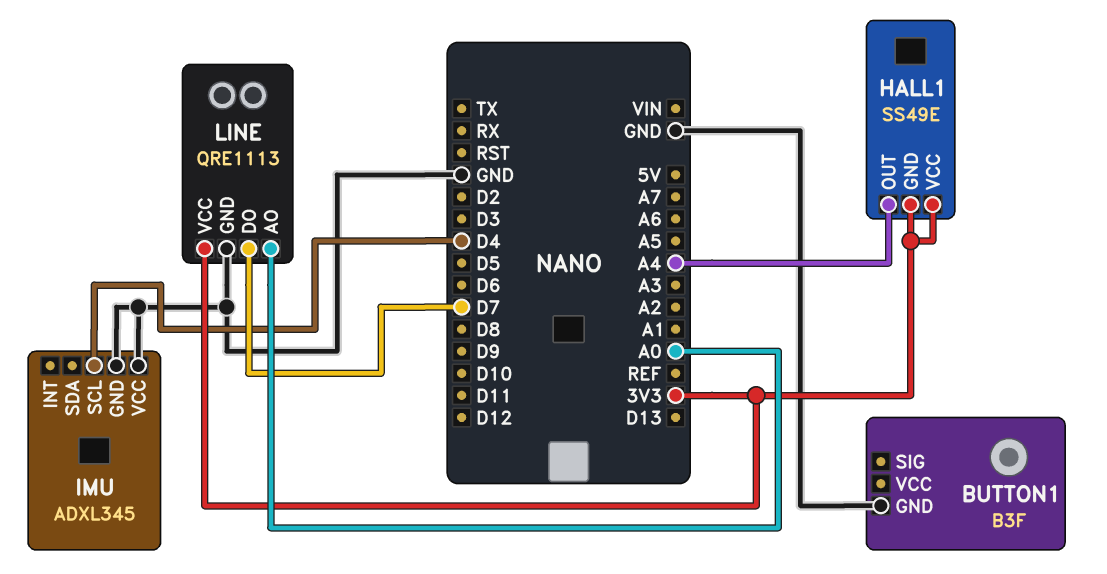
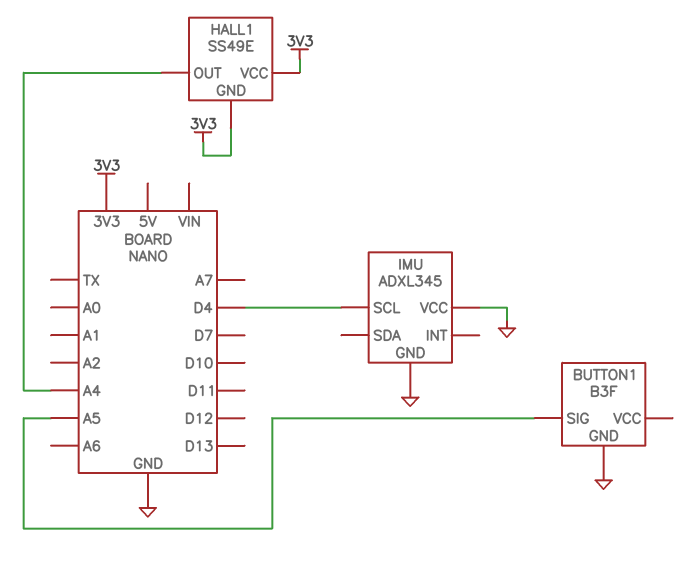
BUTTON1 pin SIG: none -> A5
LINE: QRE1113 -> none
LINE pin AO: A0 -> none
LINE pin DO: D7 -> none
LINE pin GND: GND -> none
LINE pin VCC: 3V3 -> none

